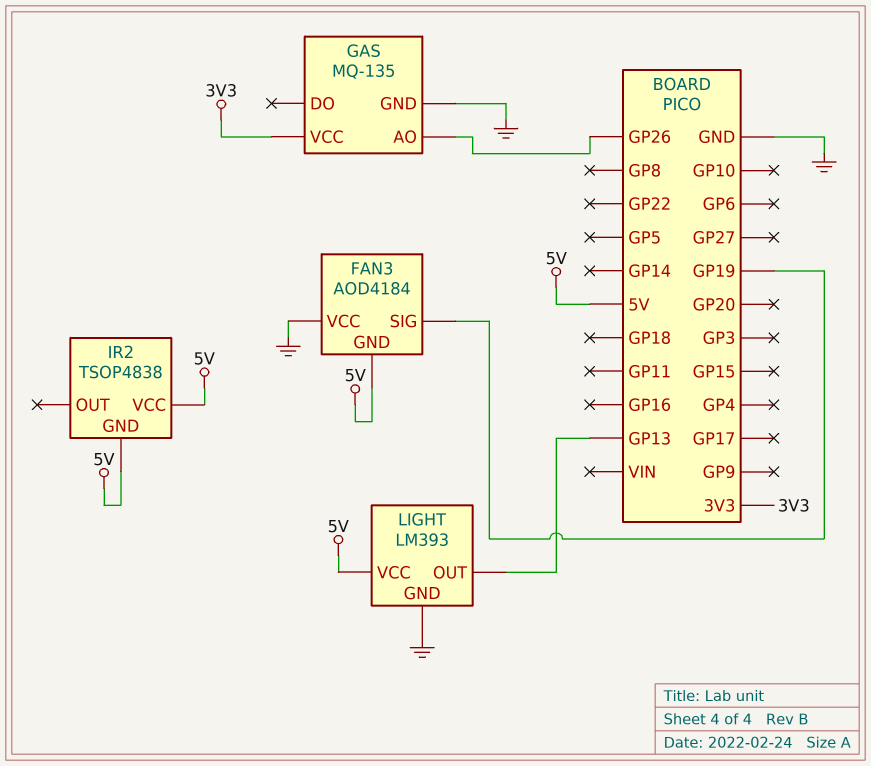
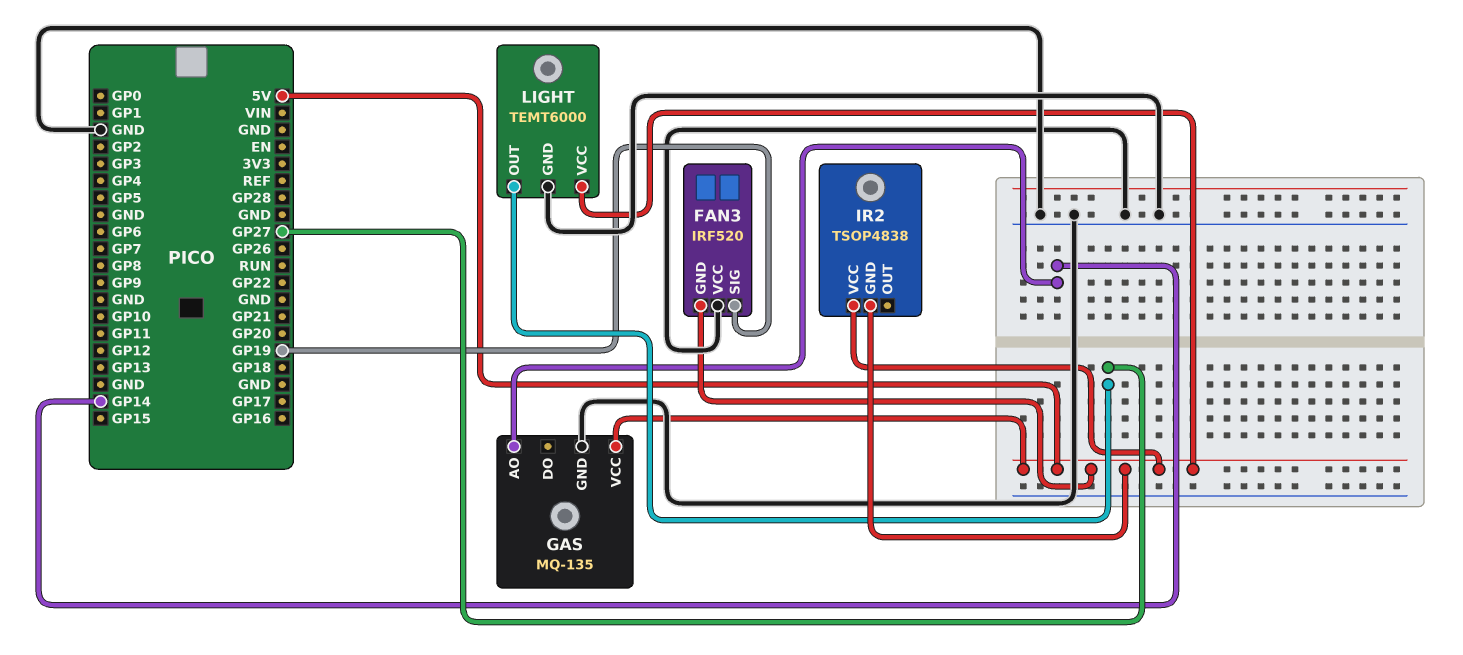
FAN3: AOD4184 -> IRF520
GAS pin AO: GP26 -> GP14
GAS pin VCC: 3V3 -> 5V
LIGHT: LM393 -> TEMT6000
LIGHT pin OUT: GP13 -> GP27

